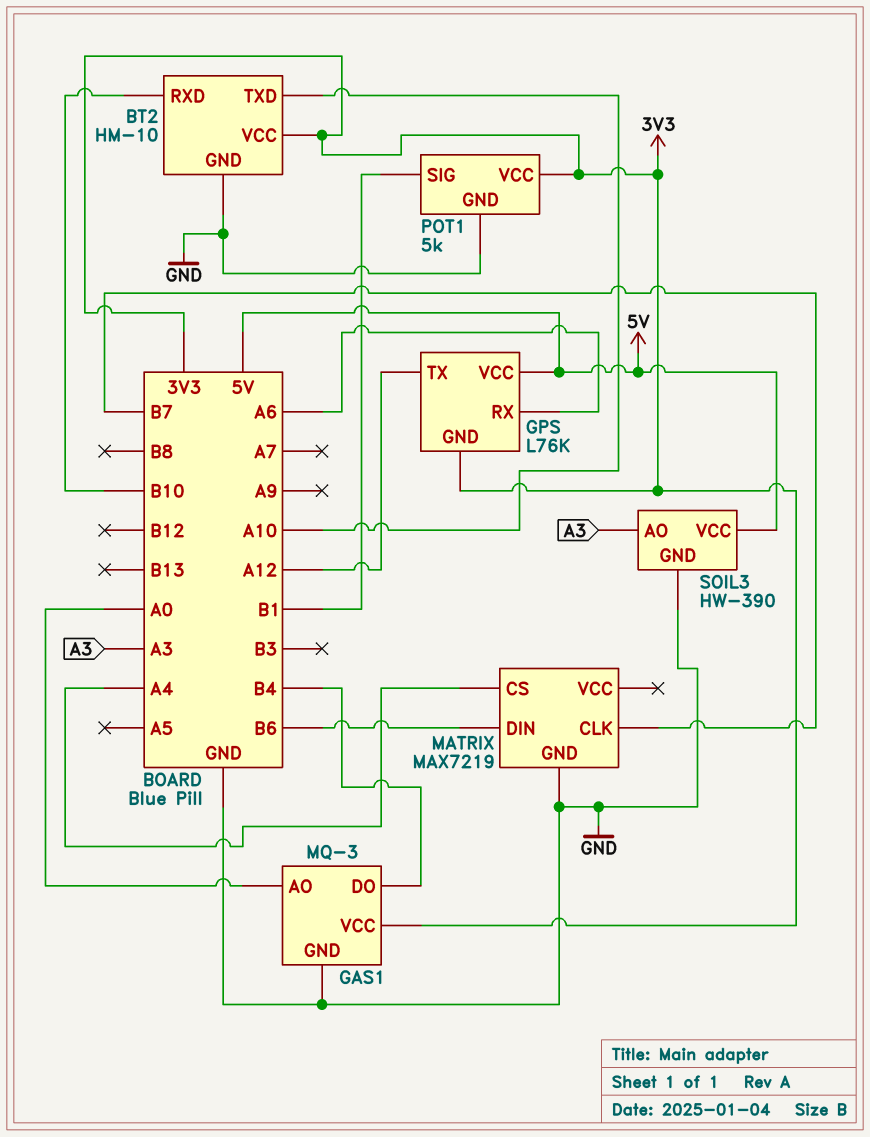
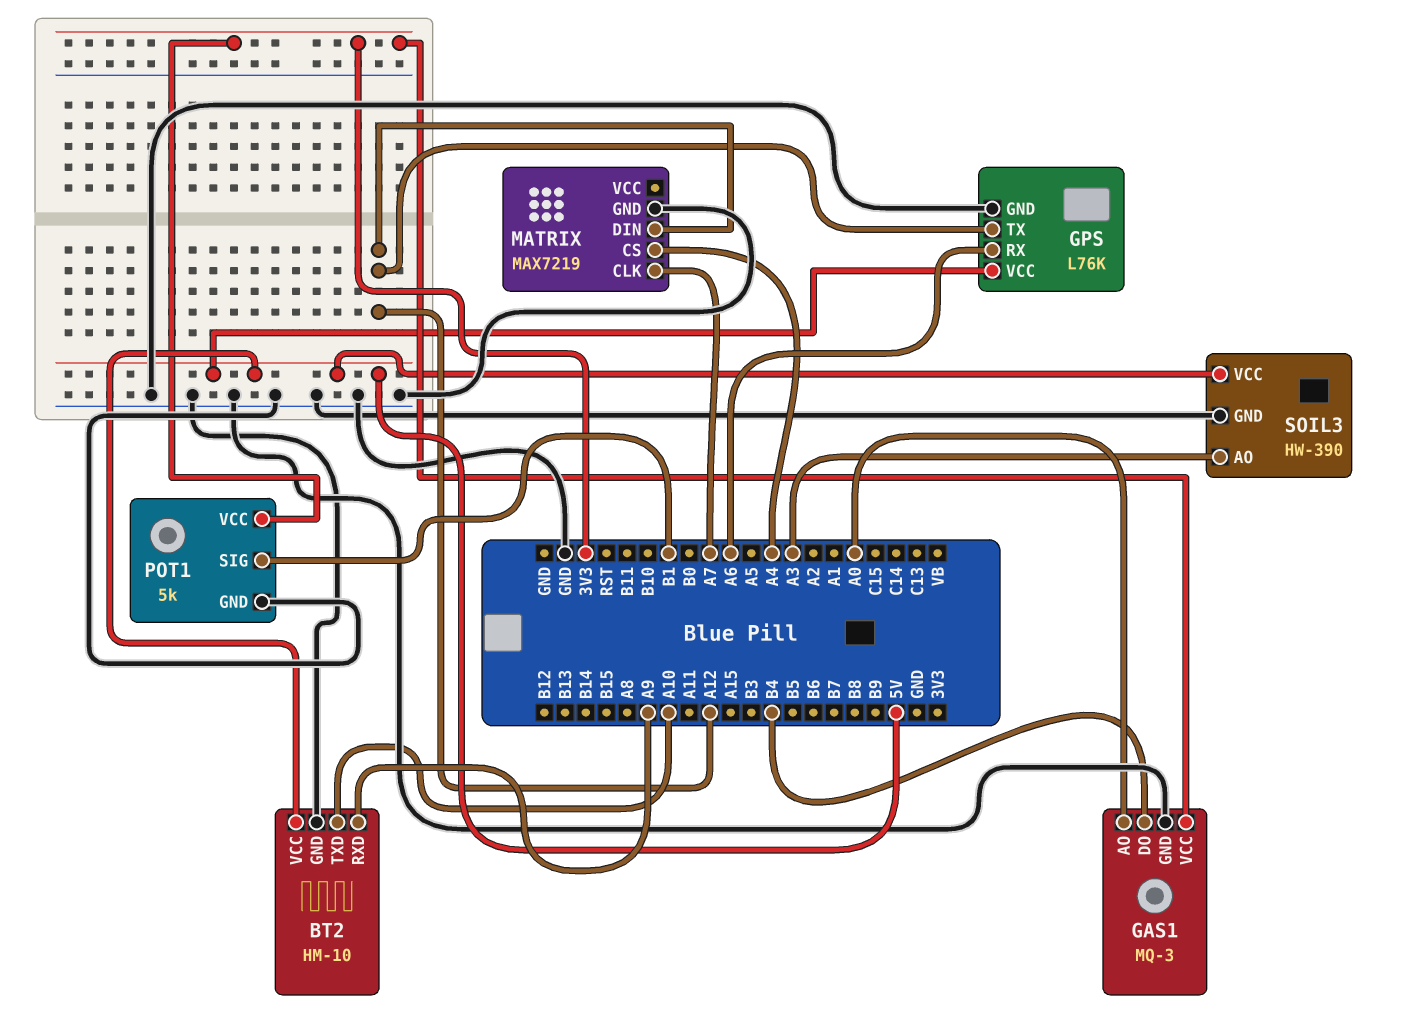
BT2 pin RXD: B10 -> A9
BT2 pin VCC: 3V3 -> 5V
GPS pin GND: 3V3 -> GND
MATRIX pin CLK: B7 -> A7
MATRIX pin DIN: B6 -> A12

